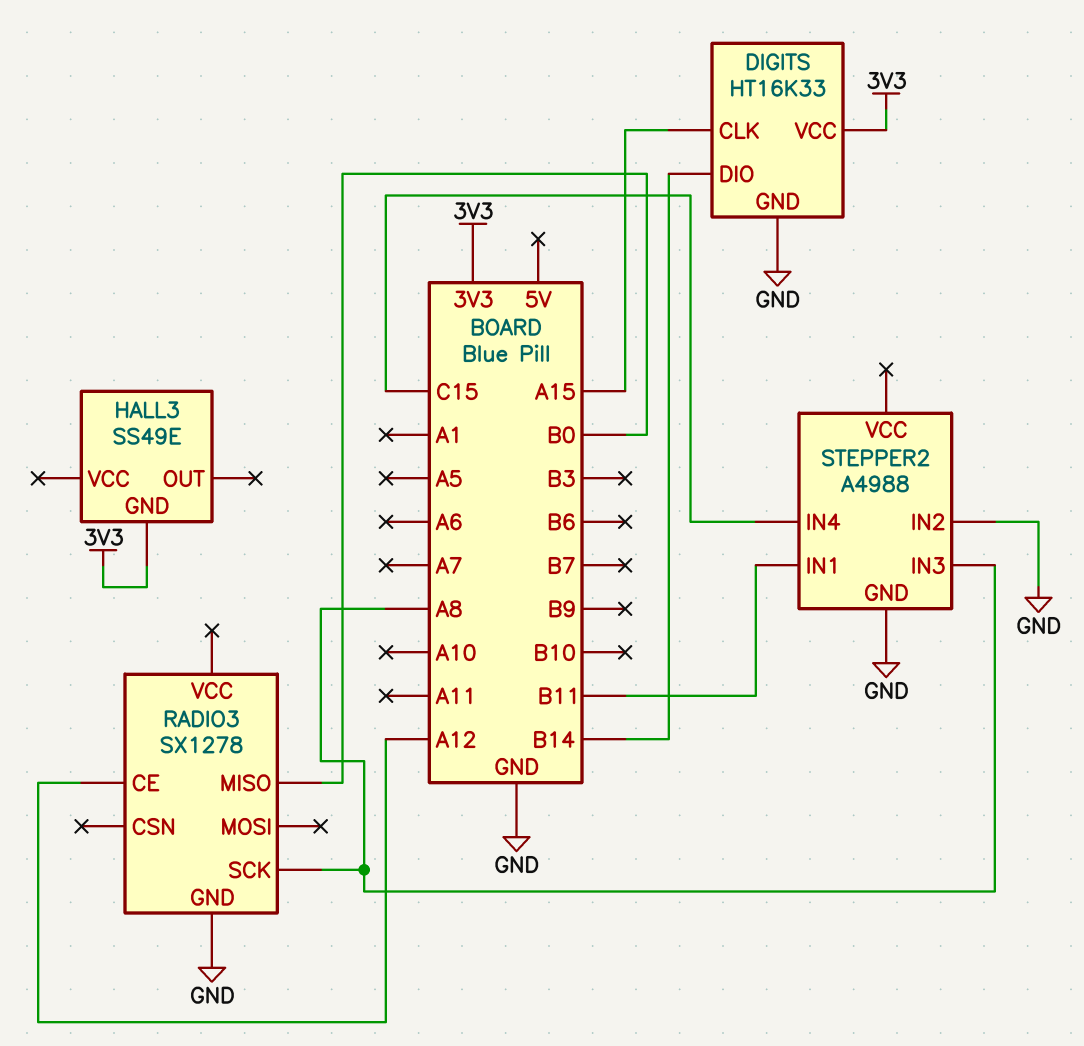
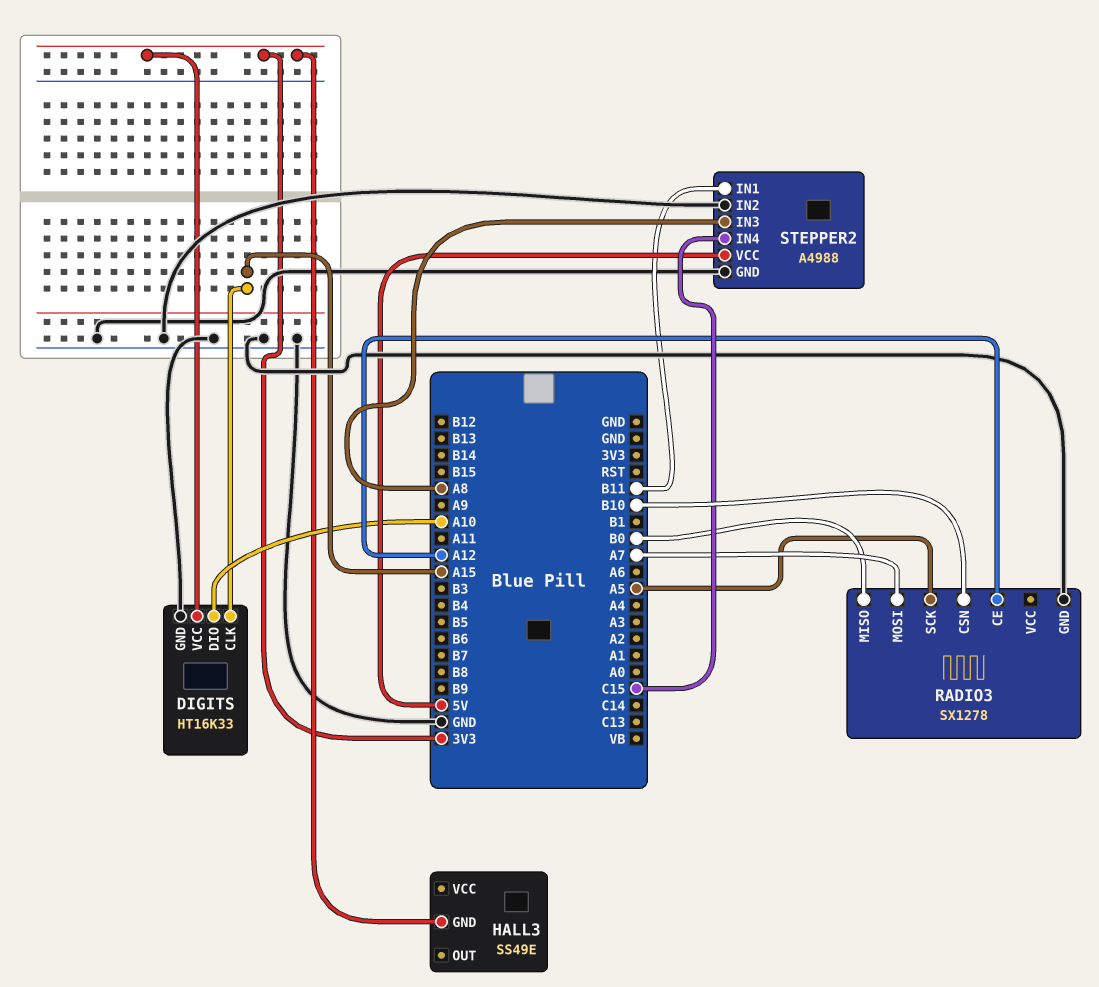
DIGITS pin DIO: B14 -> A10
RADIO3 pin CSN: none -> B10
RADIO3 pin MOSI: none -> A7
RADIO3 pin SCK: A8 -> A5
STEPPER2 pin VCC: none -> 5V

